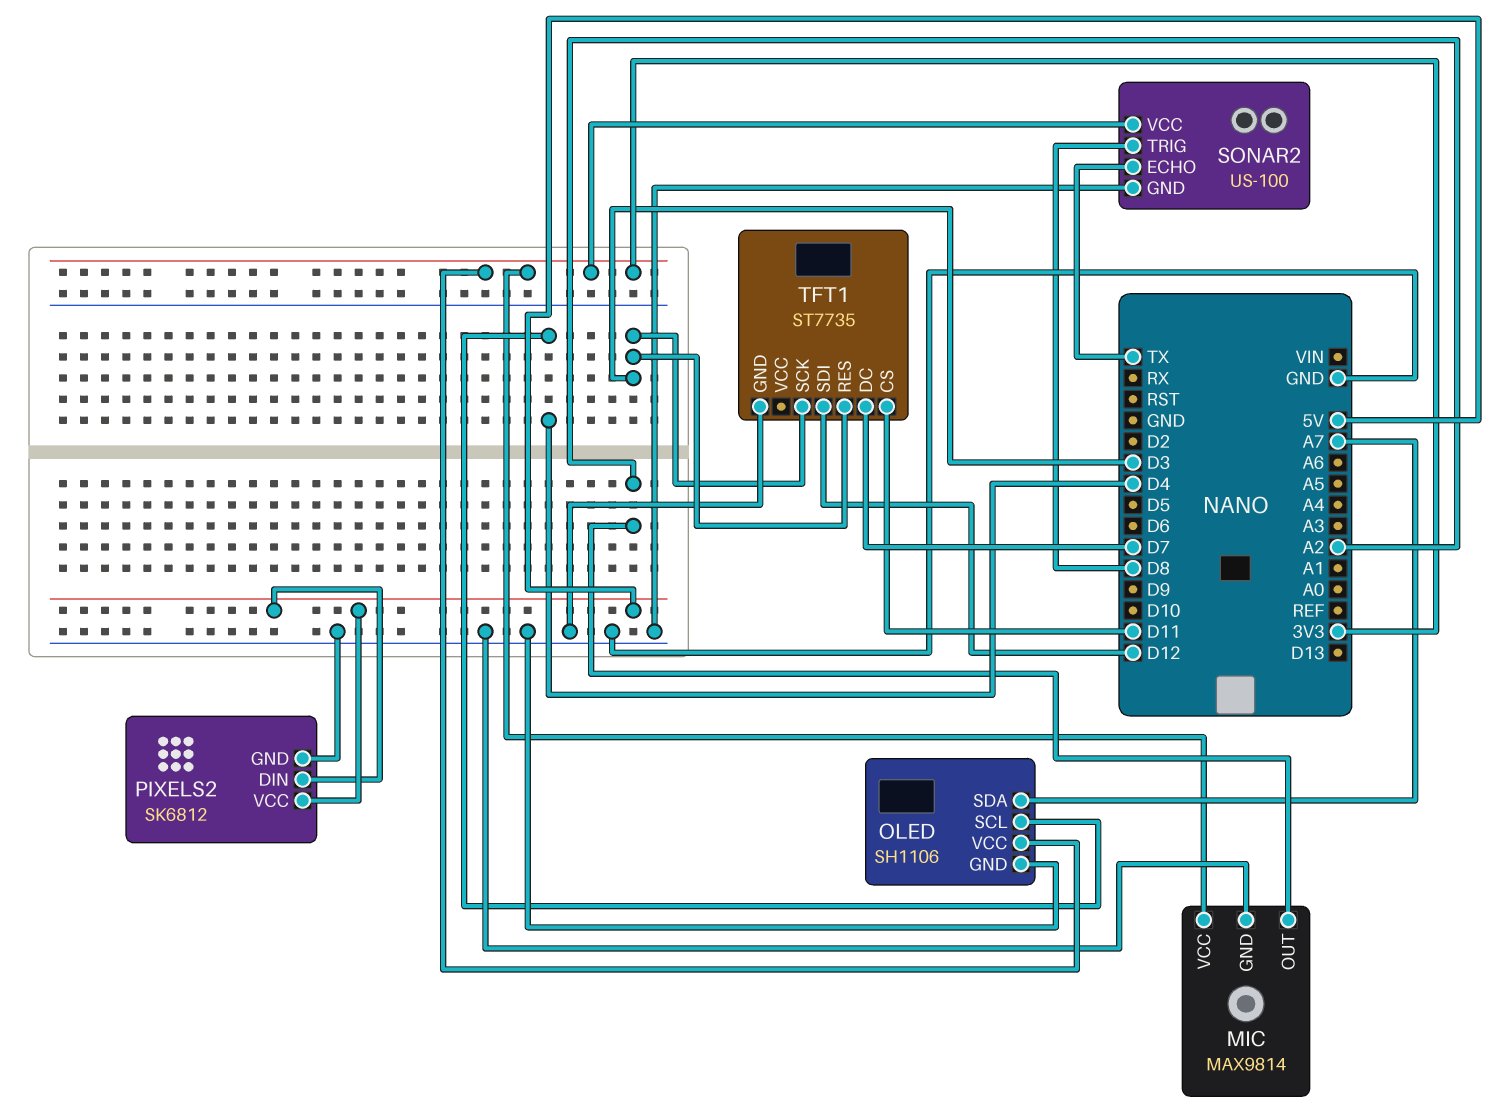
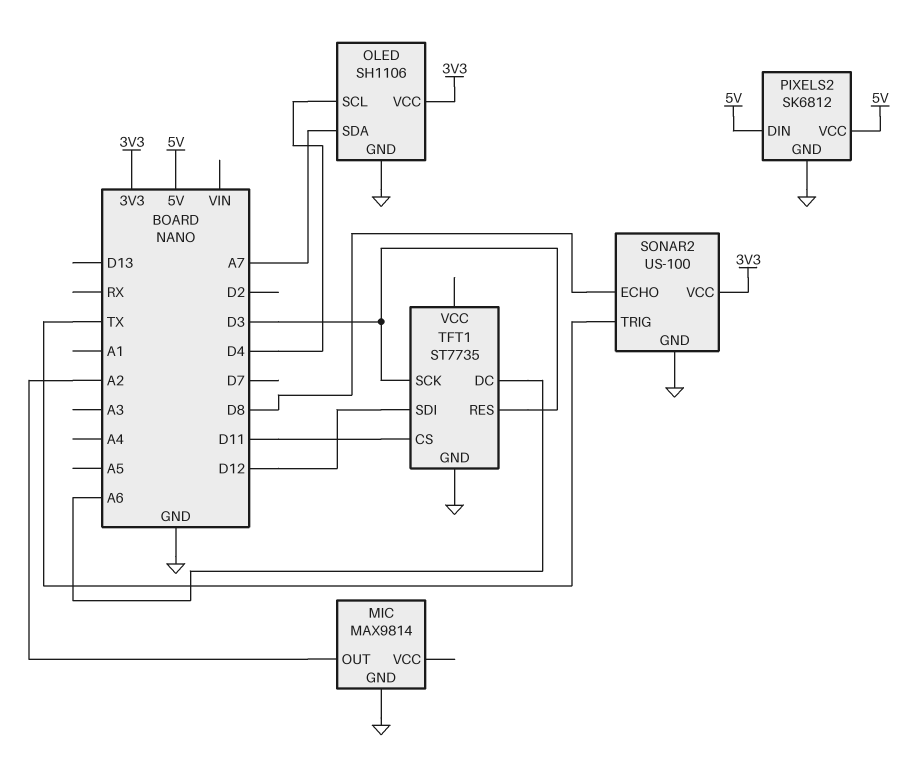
MIC pin VCC: 3V3 -> none
SONAR2 pin ECHO: TX -> D8
SONAR2 pin TRIG: D8 -> TX
TFT1 pin DC: D7 -> A6

